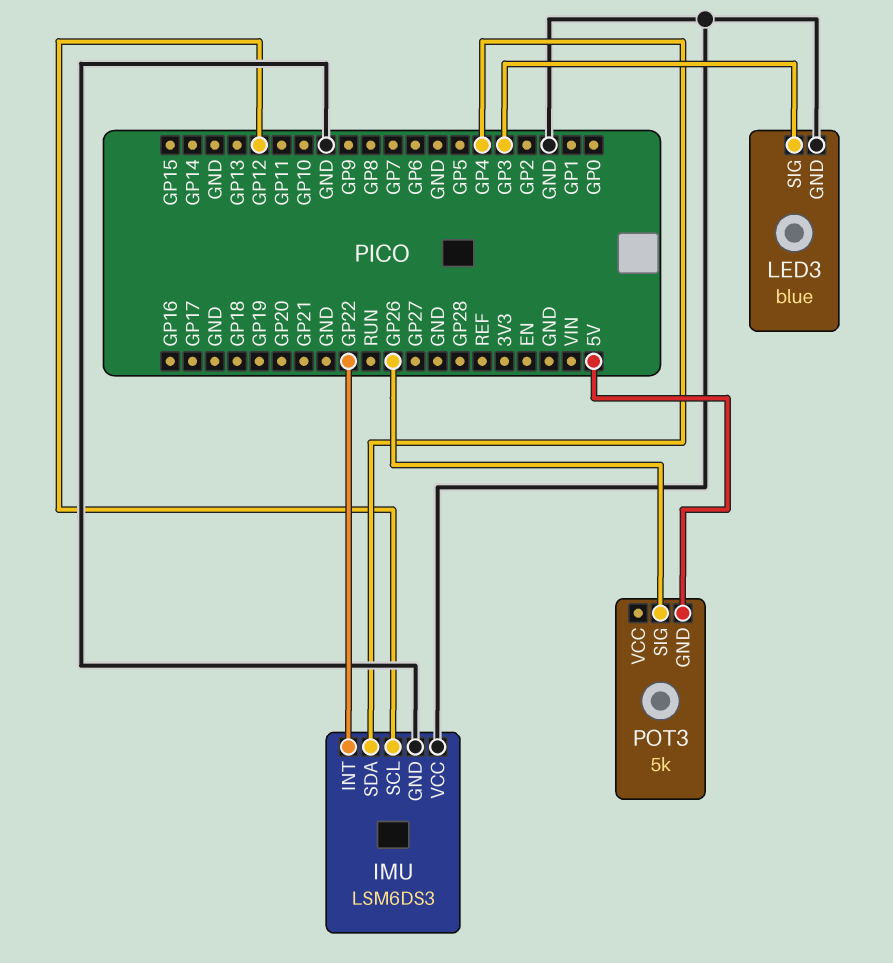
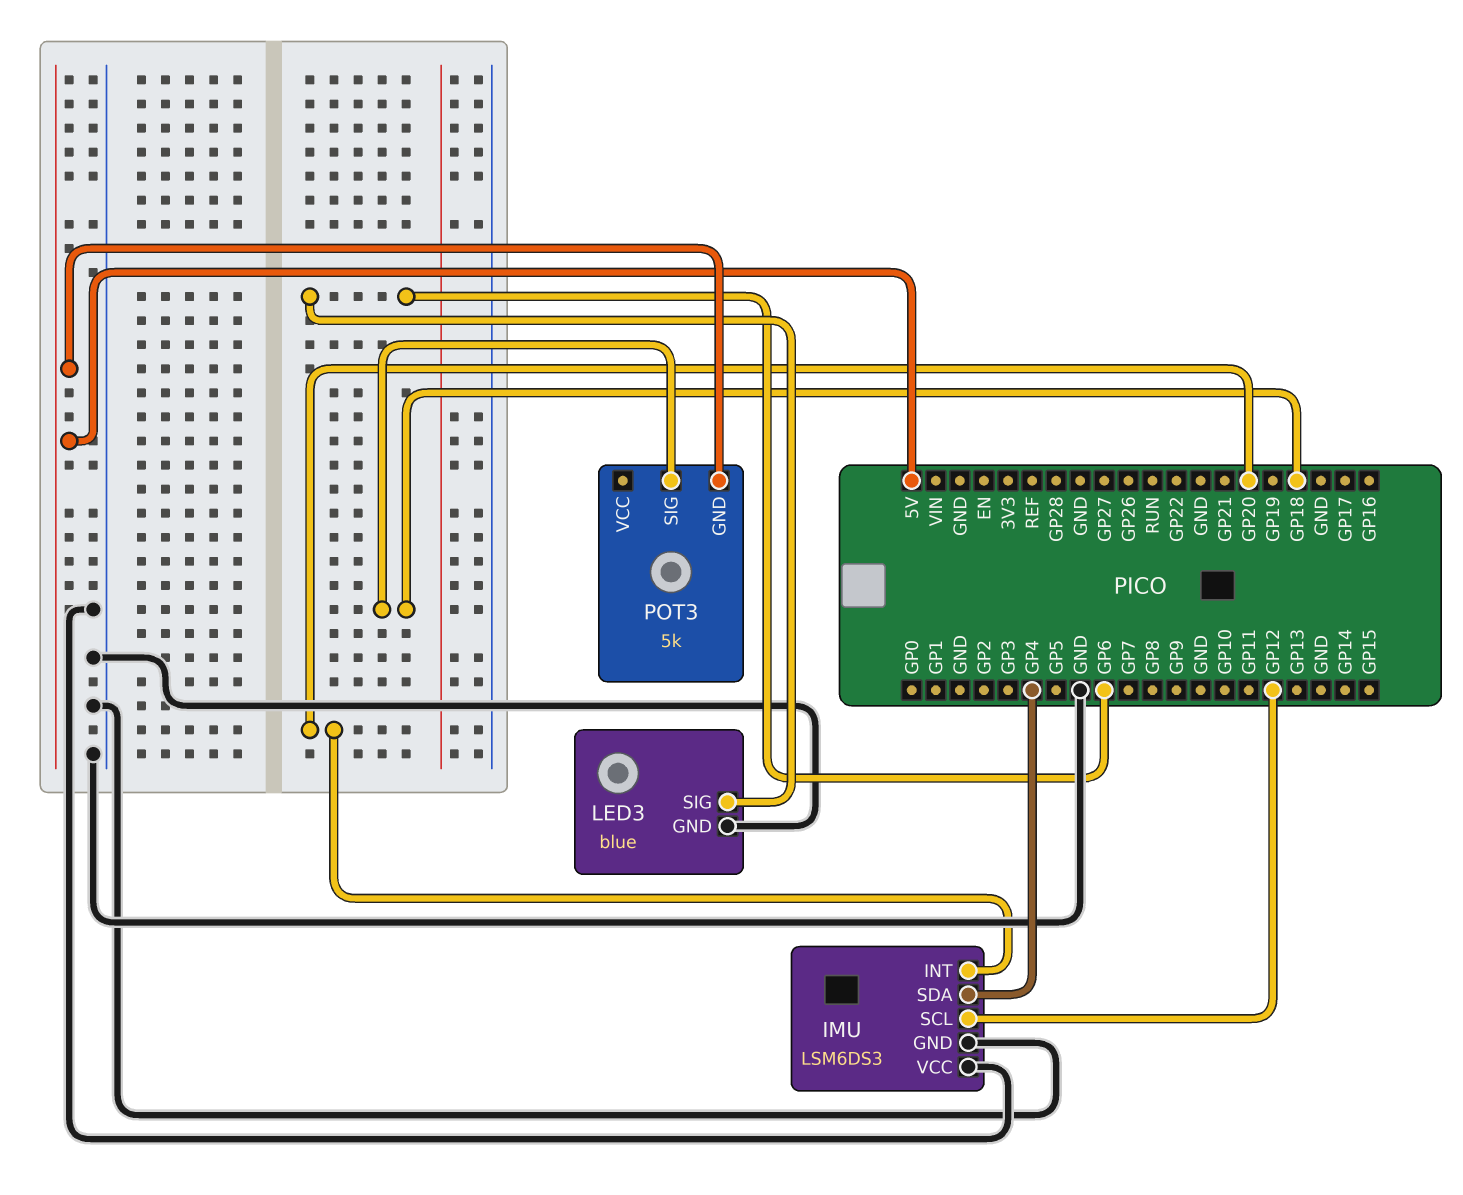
IMU pin INT: GP22 -> GP20
LED3 pin SIG: GP3 -> GP6
POT3 pin SIG: GP26 -> GP18

